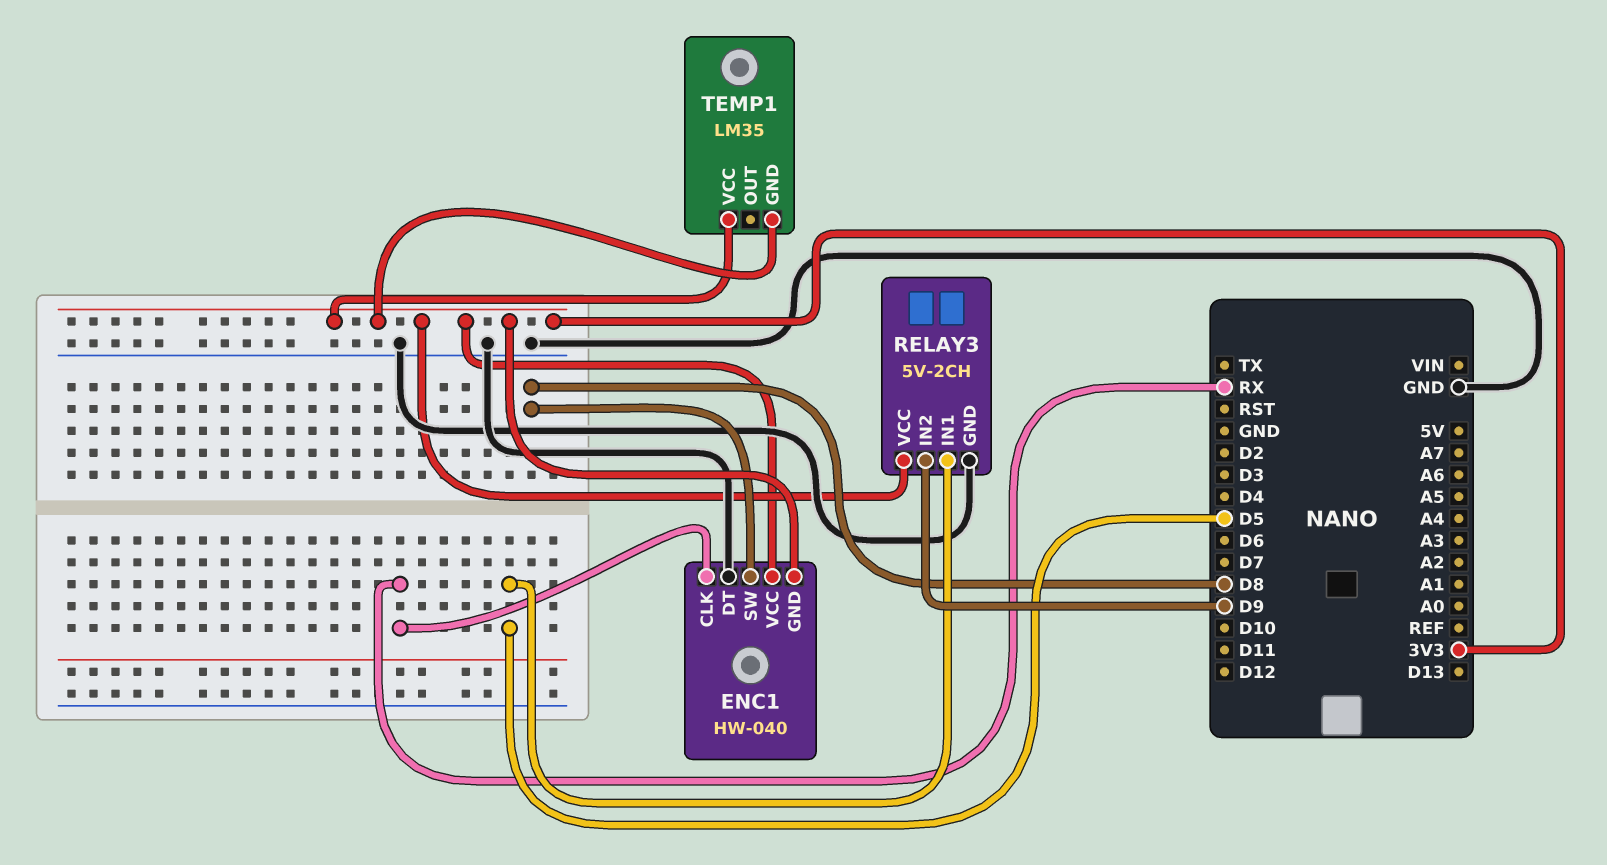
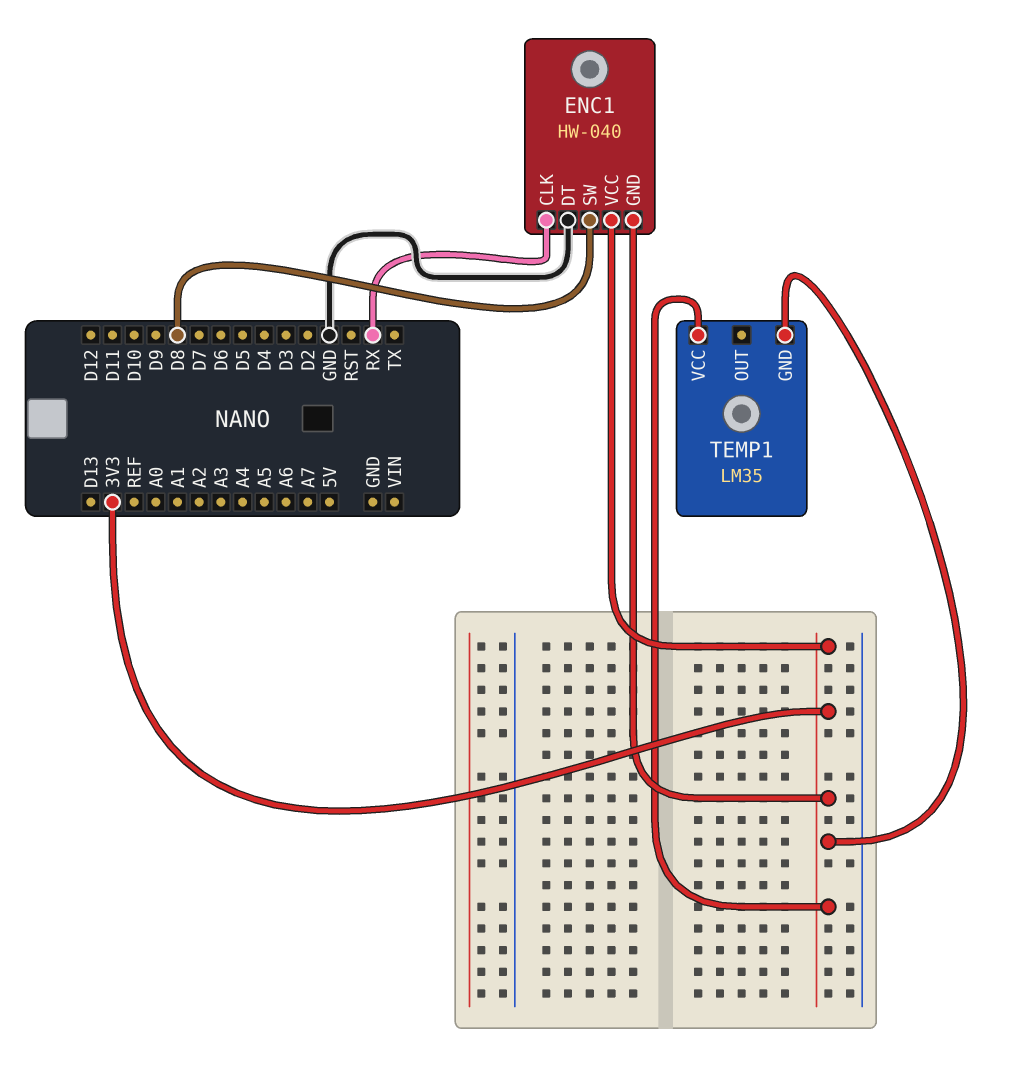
RELAY3: 5V-2CH -> none
RELAY3 pin GND: GND -> none
RELAY3 pin IN1: D5 -> none
RELAY3 pin IN2: D9 -> none
RELAY3 pin VCC: 3V3 -> none

